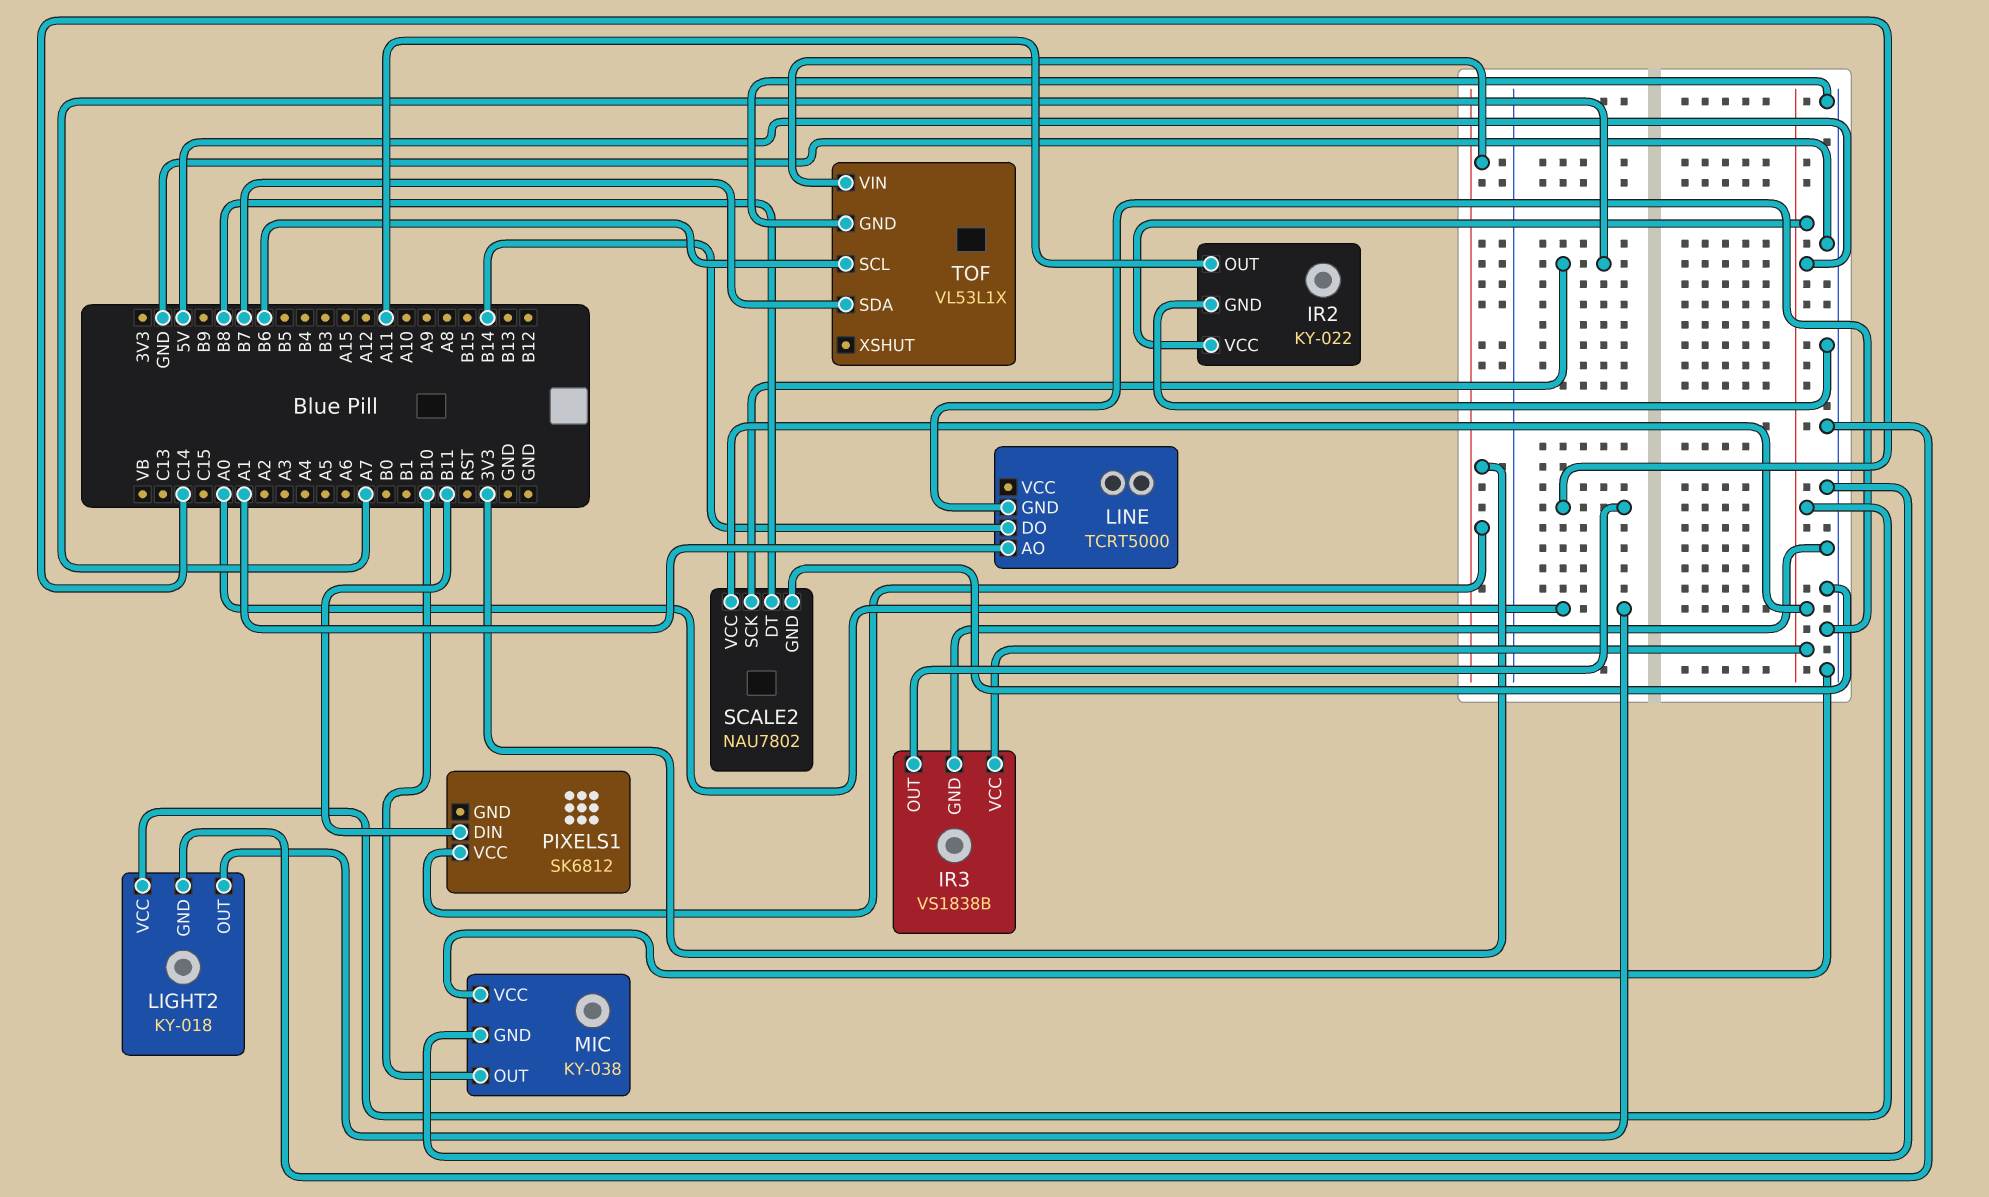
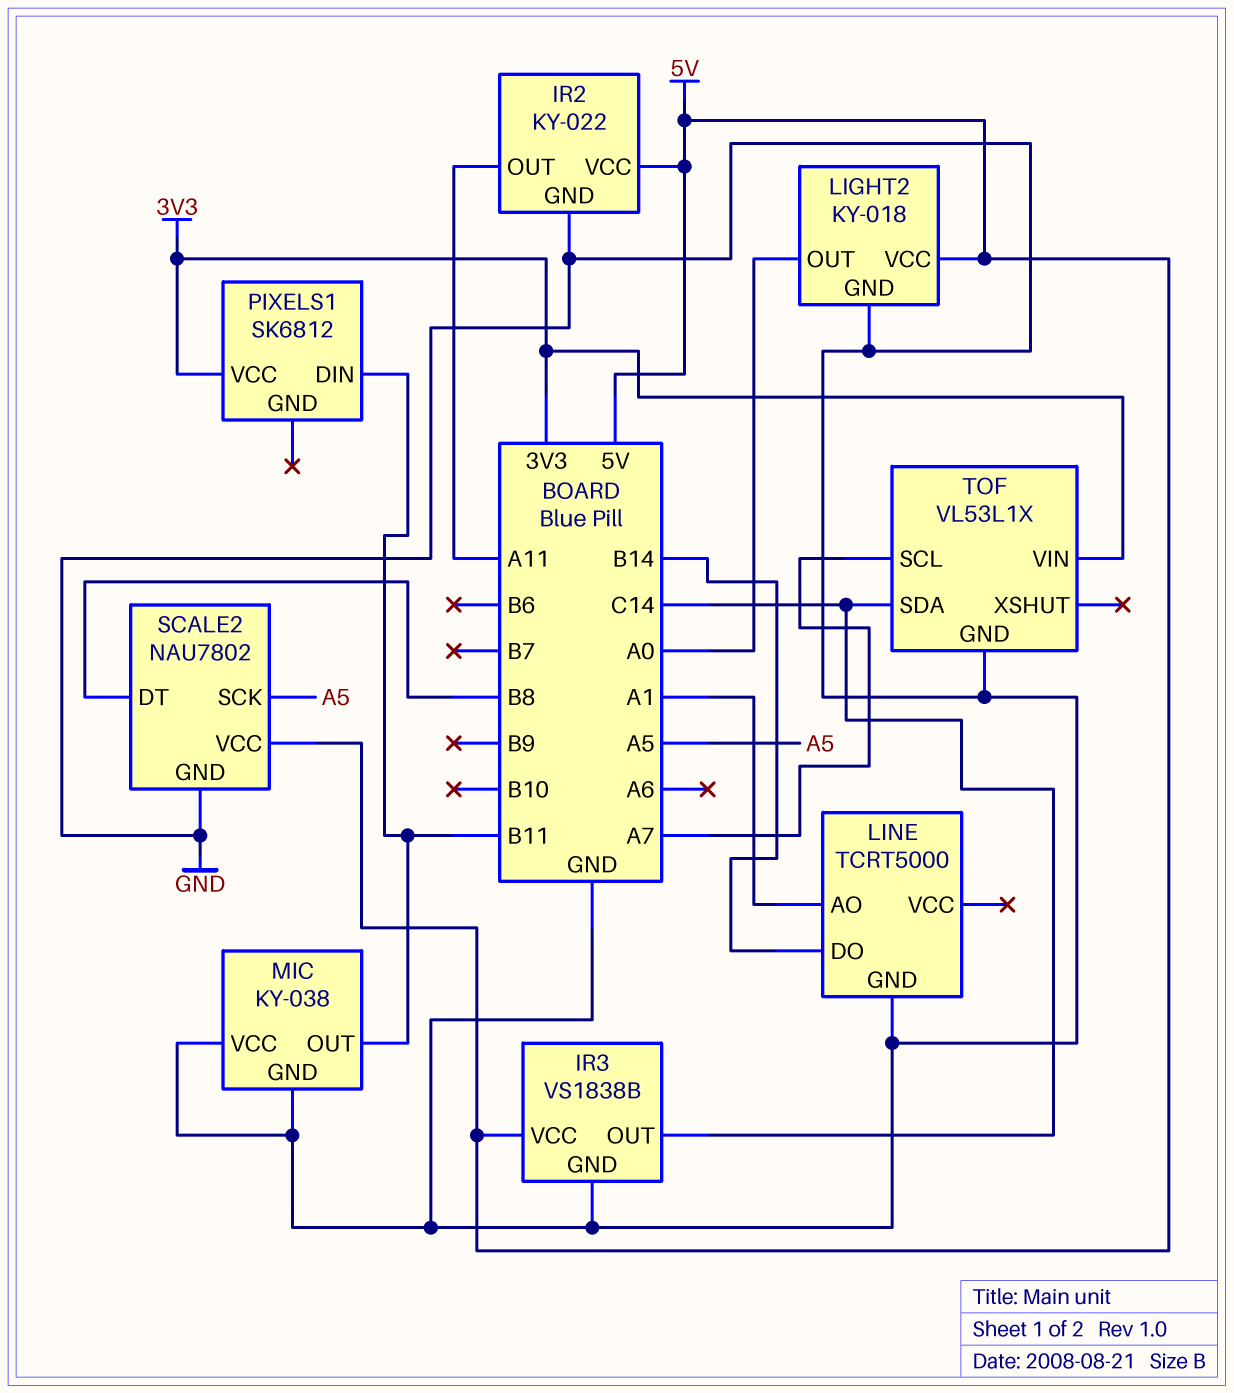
MIC pin OUT: B10 -> B11
SCALE2 pin SCK: A7 -> A5
TOF pin SCL: B6 -> A7
TOF pin SDA: B7 -> C14

